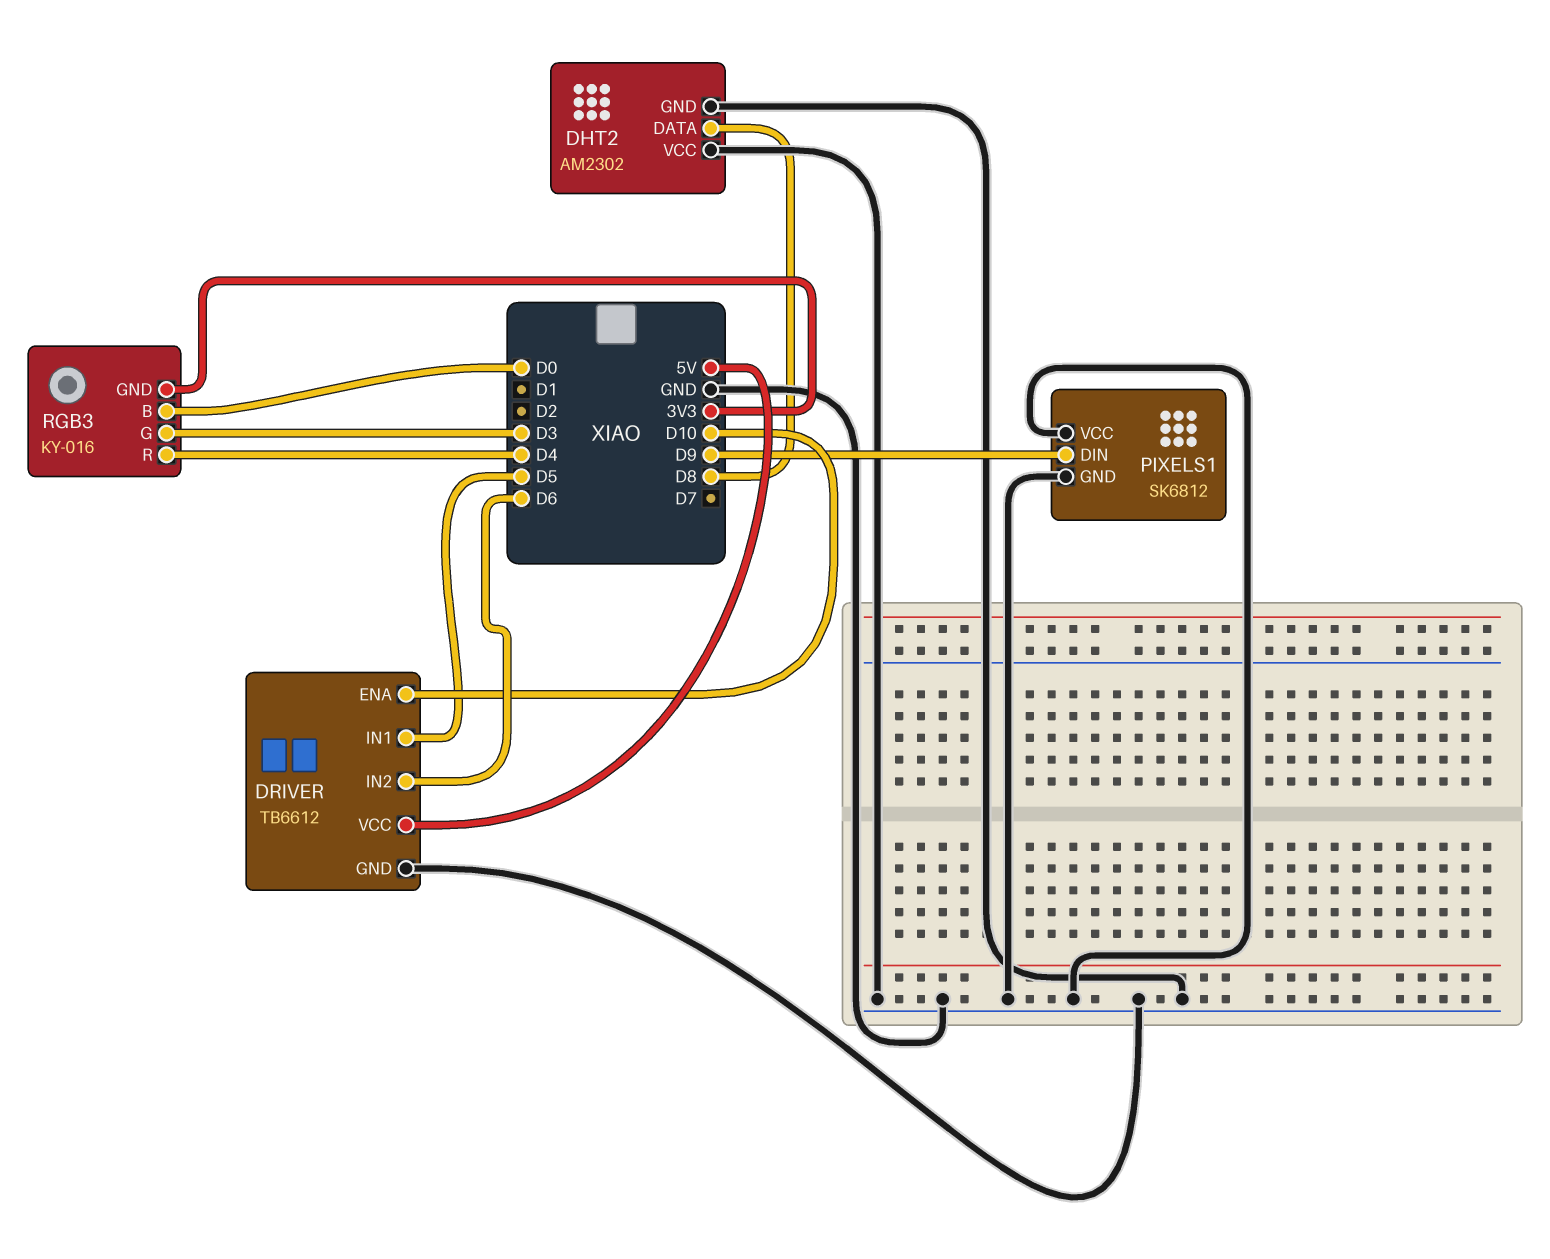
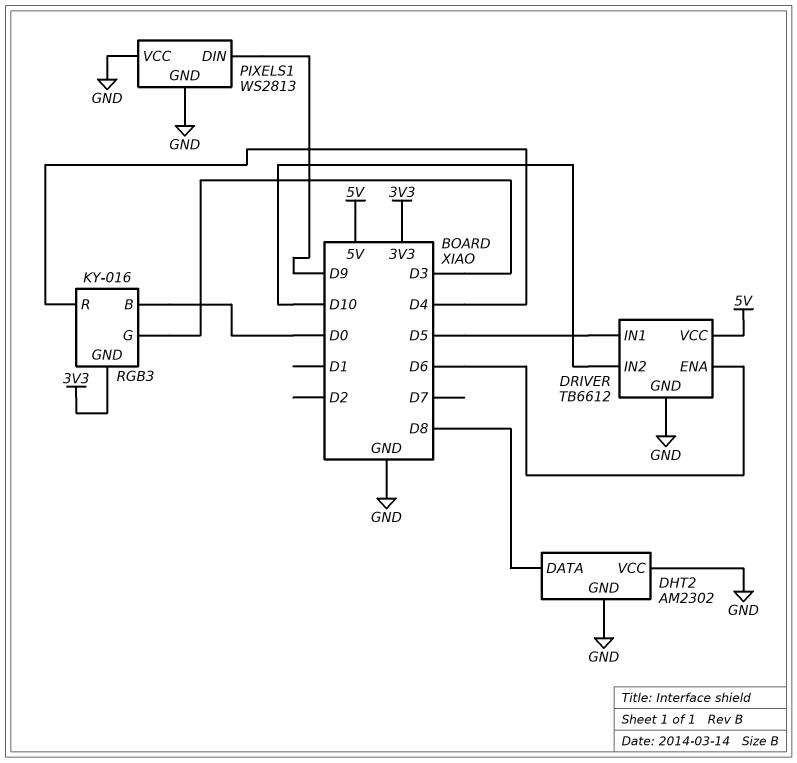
DRIVER pin ENA: D10 -> D6
DRIVER pin IN2: D6 -> D10
PIXELS1: SK6812 -> WS2813

